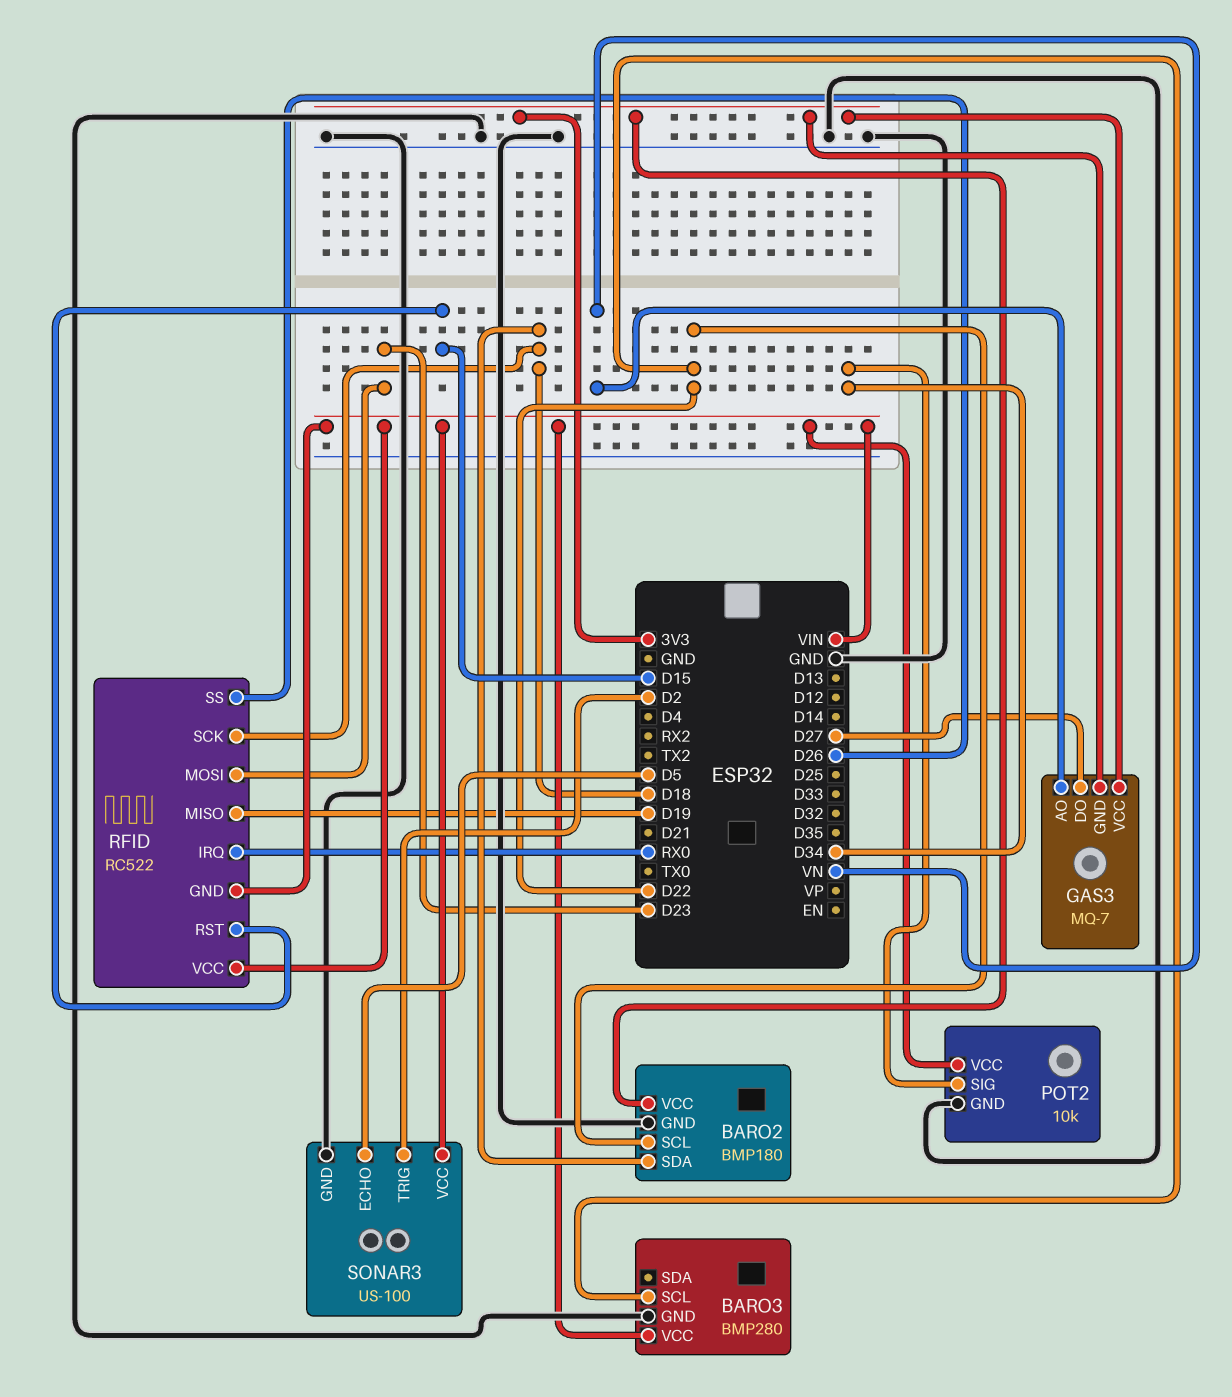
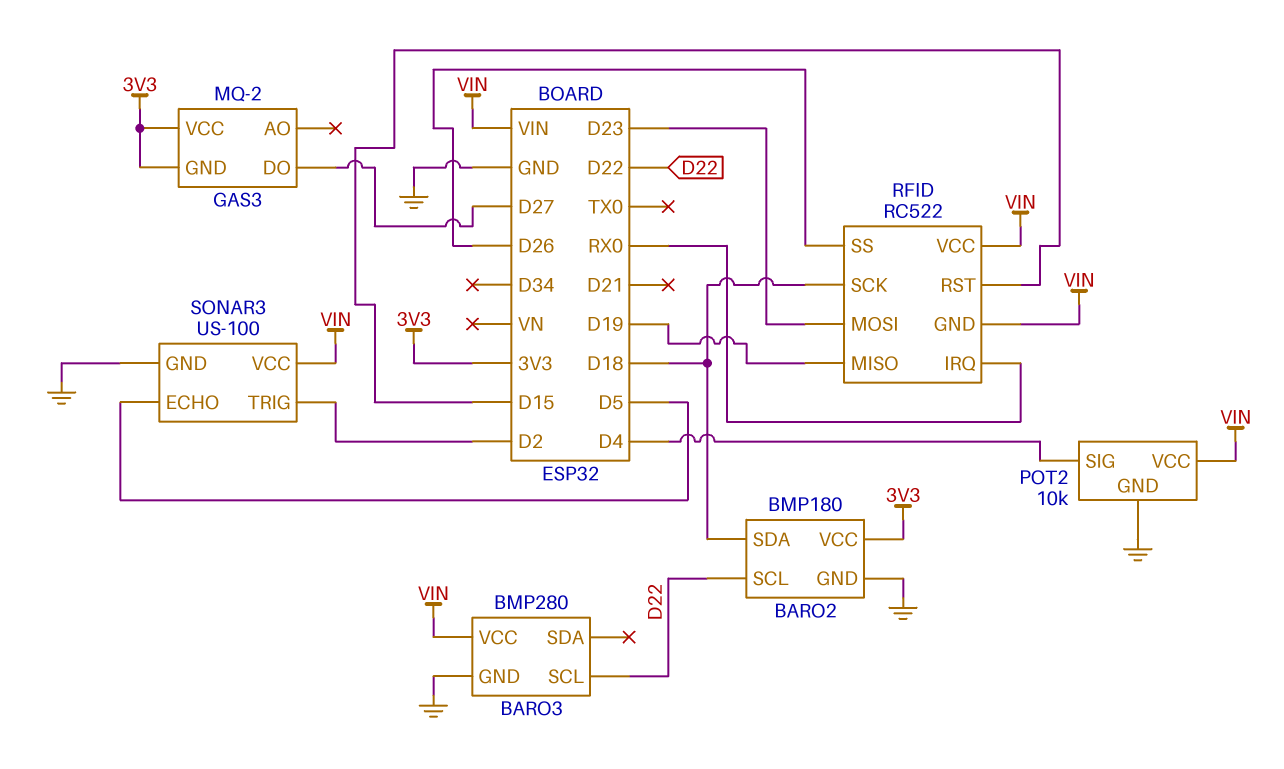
GAS3: MQ-7 -> MQ-2
GAS3 pin AO: VN -> none
POT2 pin SIG: D34 -> D4

